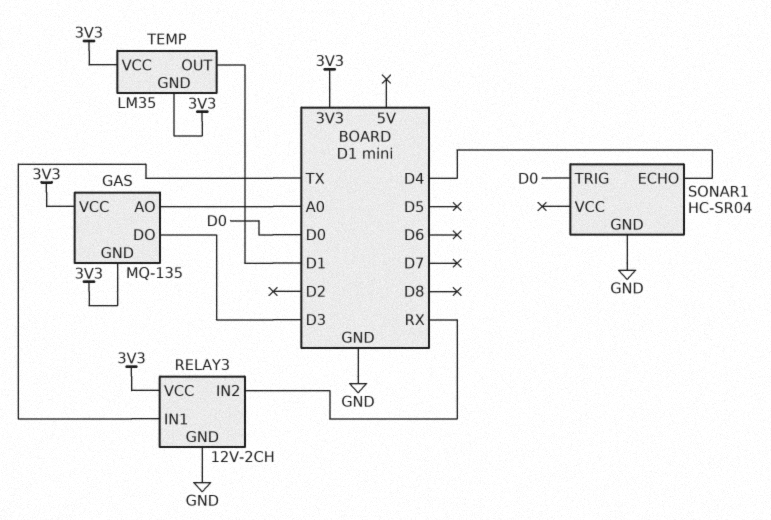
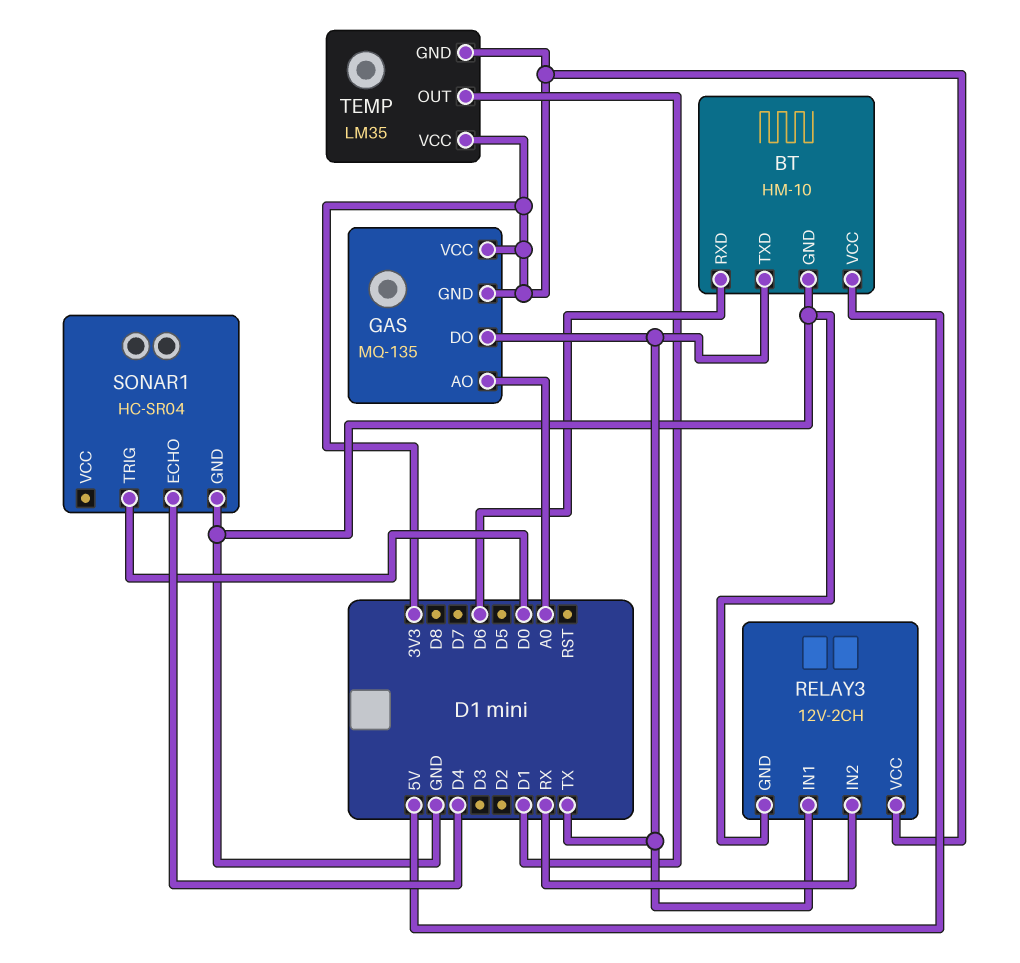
BT: none -> HM-10
BT pin GND: none -> GND
BT pin RXD: none -> D6
BT pin TXD: none -> TX
BT pin VCC: none -> 5V
GAS pin DO: D3 -> TX

